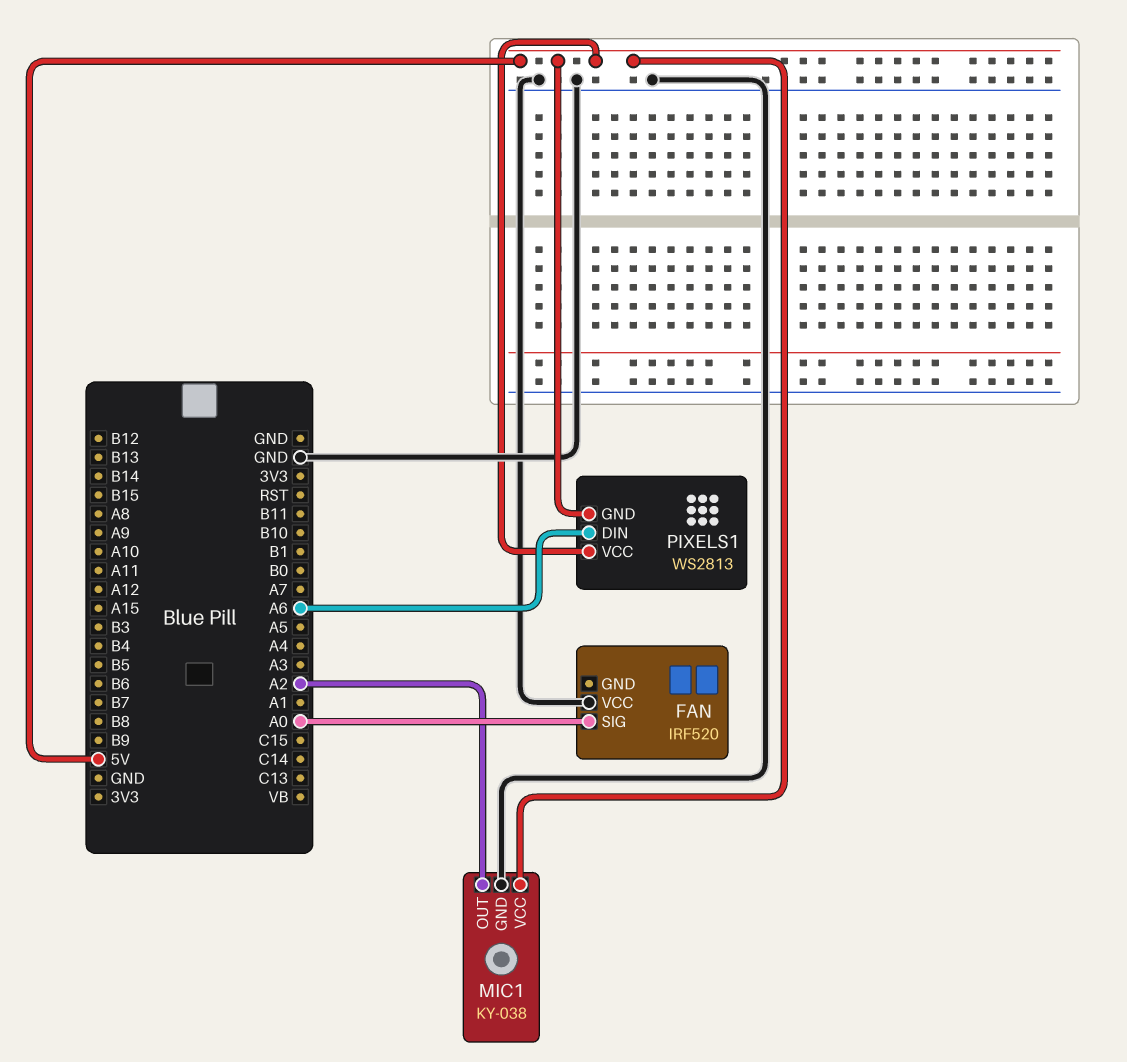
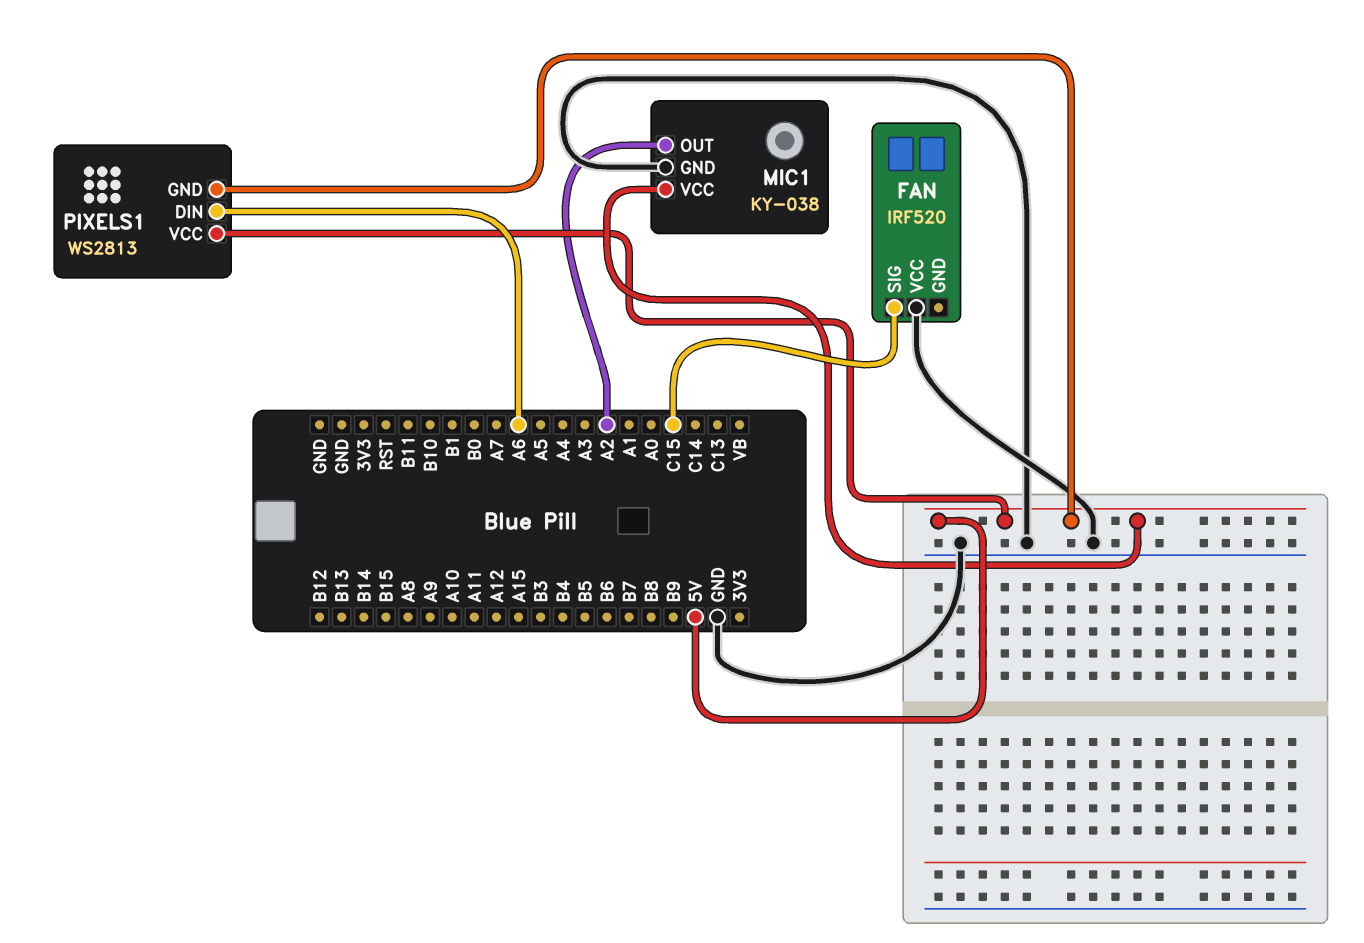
FAN pin SIG: A0 -> C15

